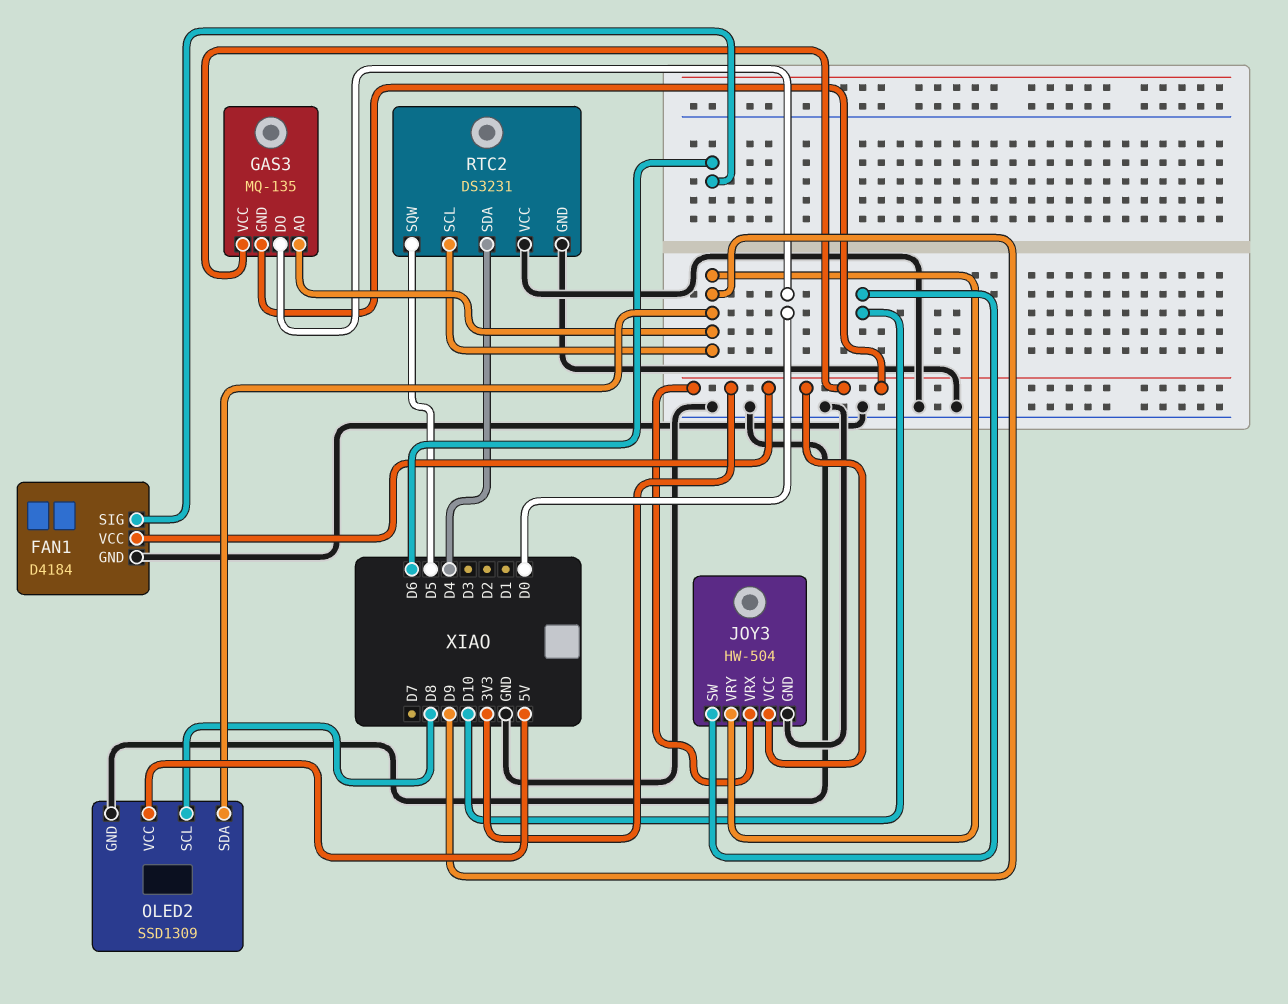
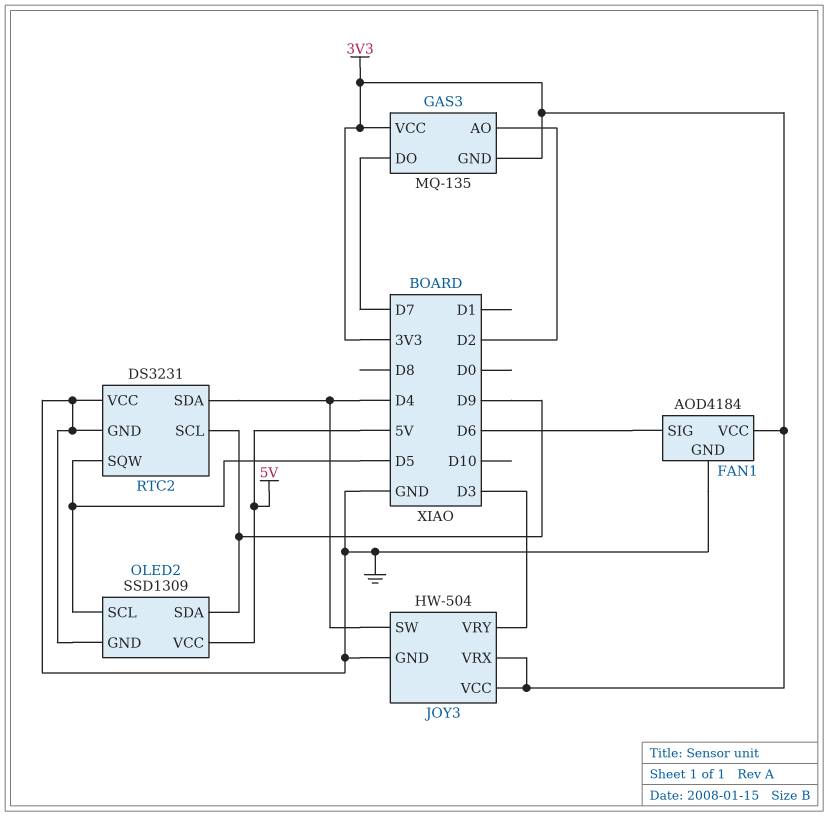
FAN1: D4184 -> AOD4184
GAS3 pin AO: D9 -> D2
GAS3 pin DO: D0 -> D7
JOY3 pin SW: D10 -> D4
JOY3 pin VRY: D9 -> D3
OLED2 pin SCL: D8 -> D5

